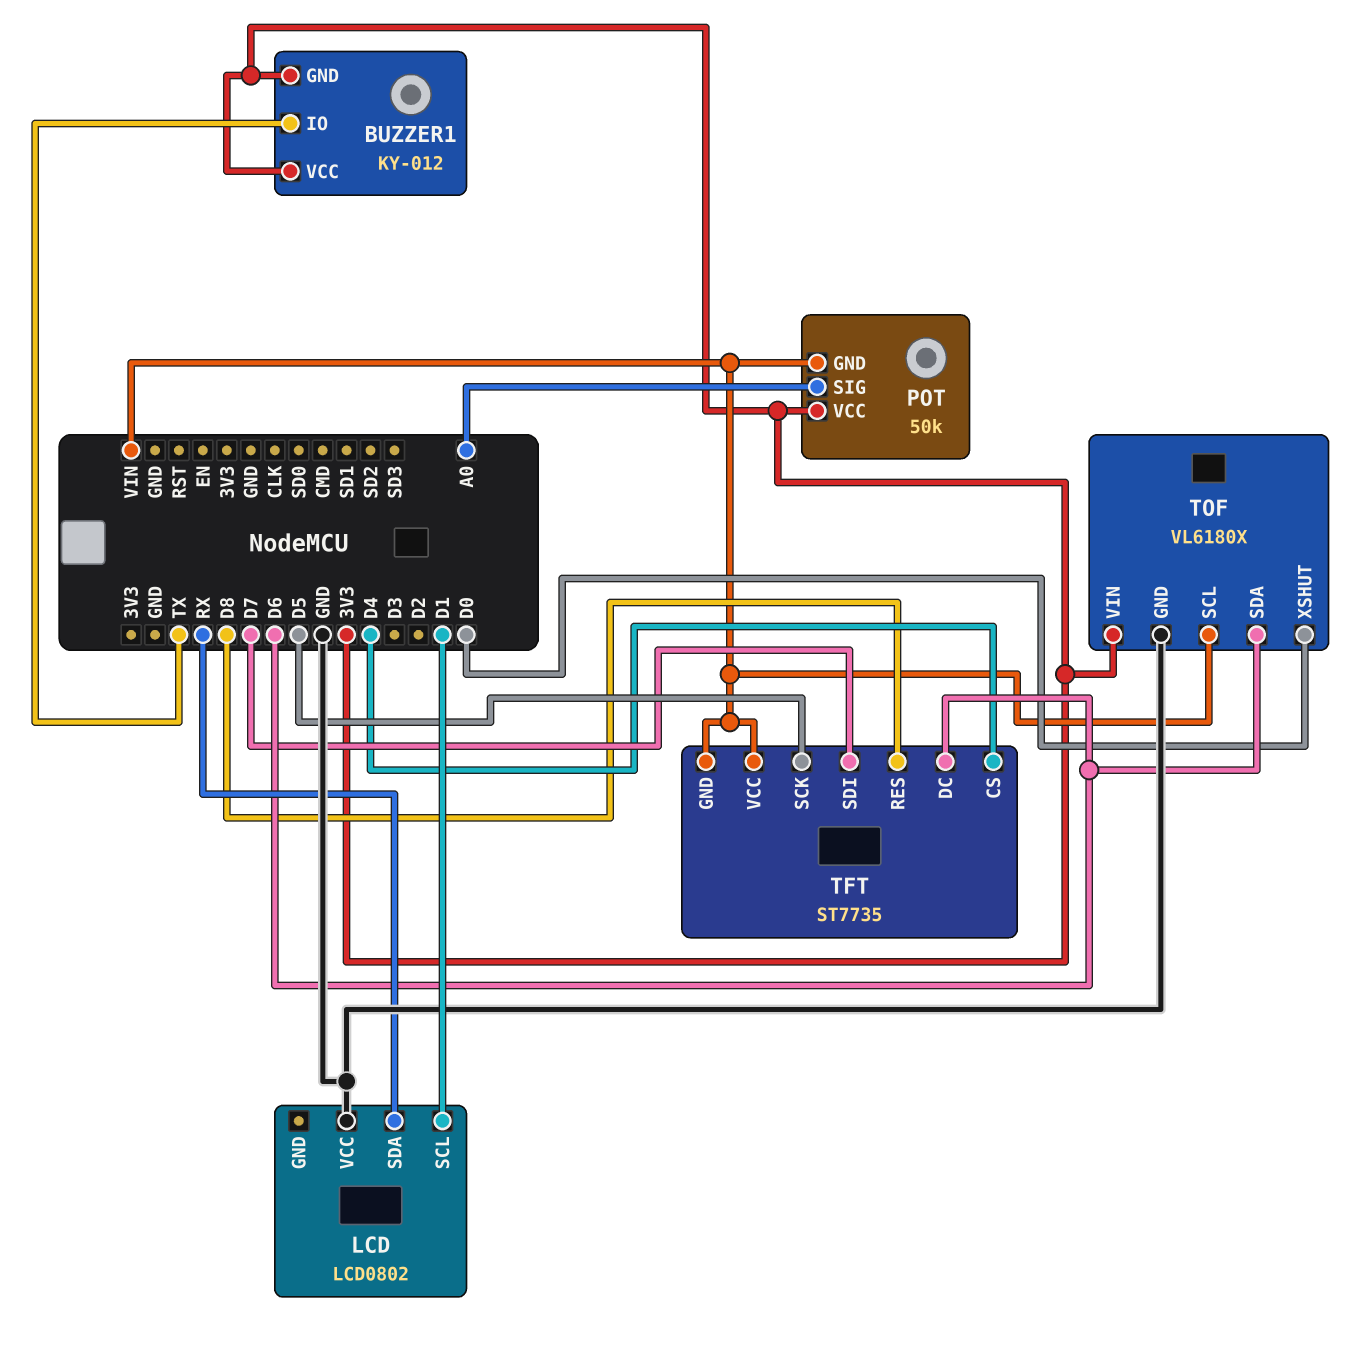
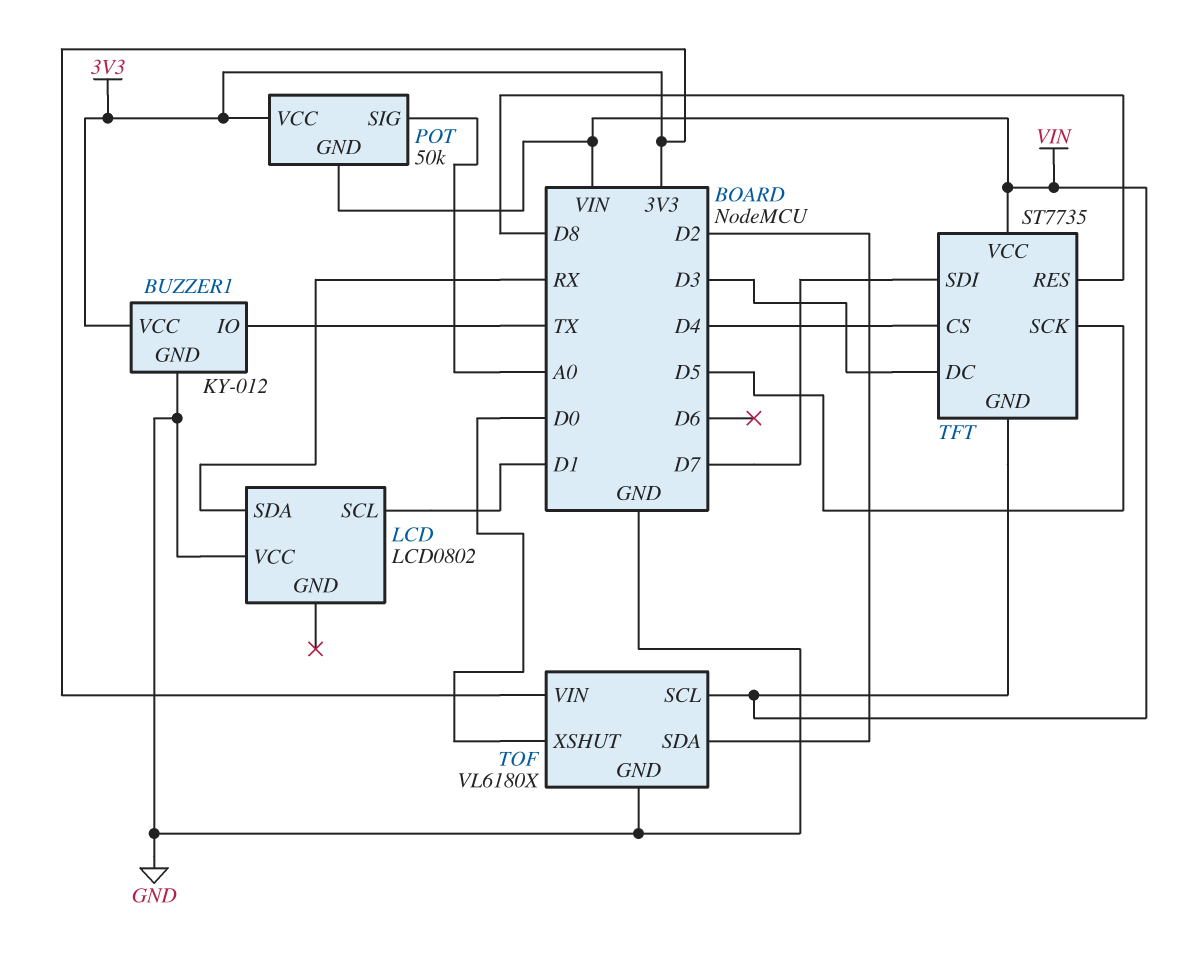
BUZZER1 pin GND: 3V3 -> GND
TFT pin DC: D6 -> D3
TOF pin SDA: D6 -> D2

